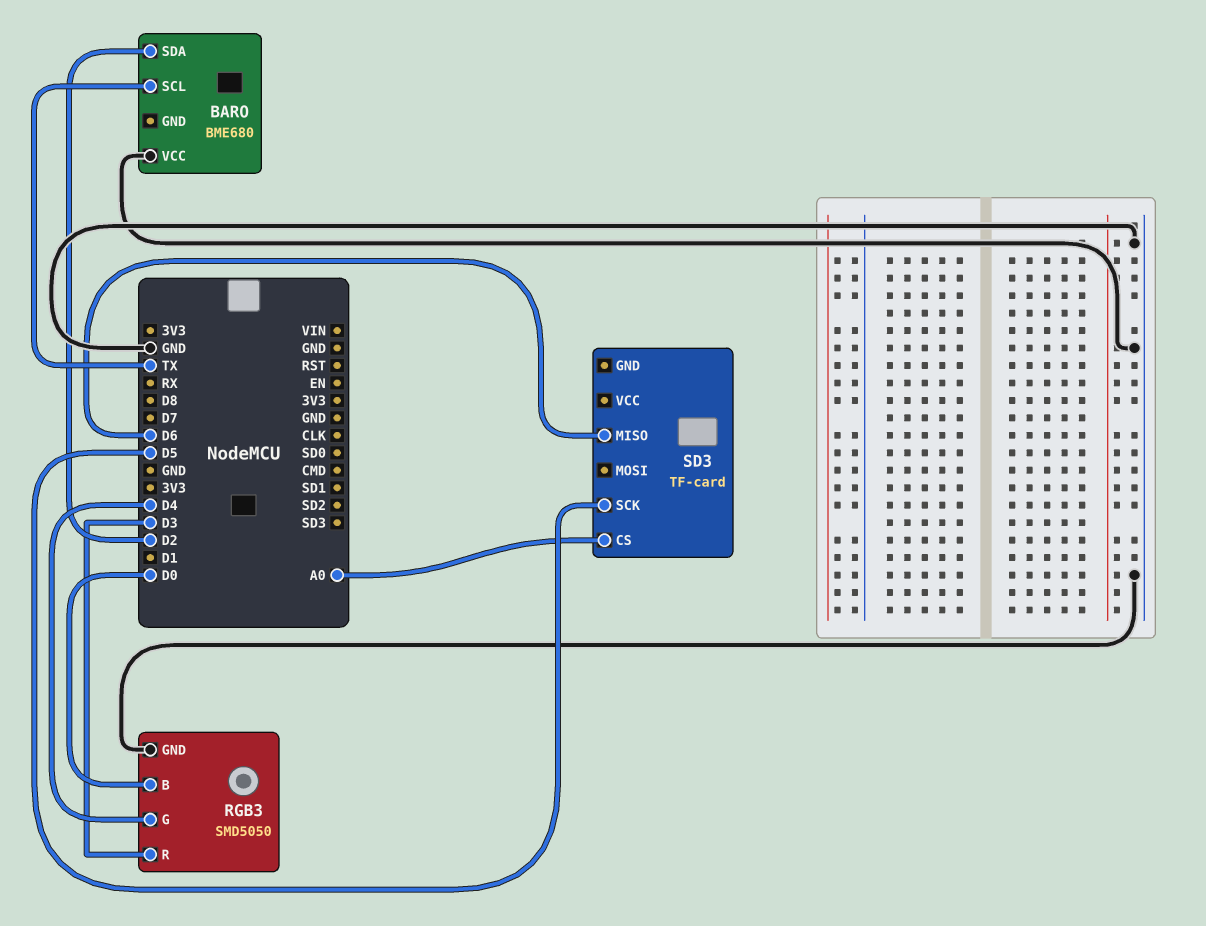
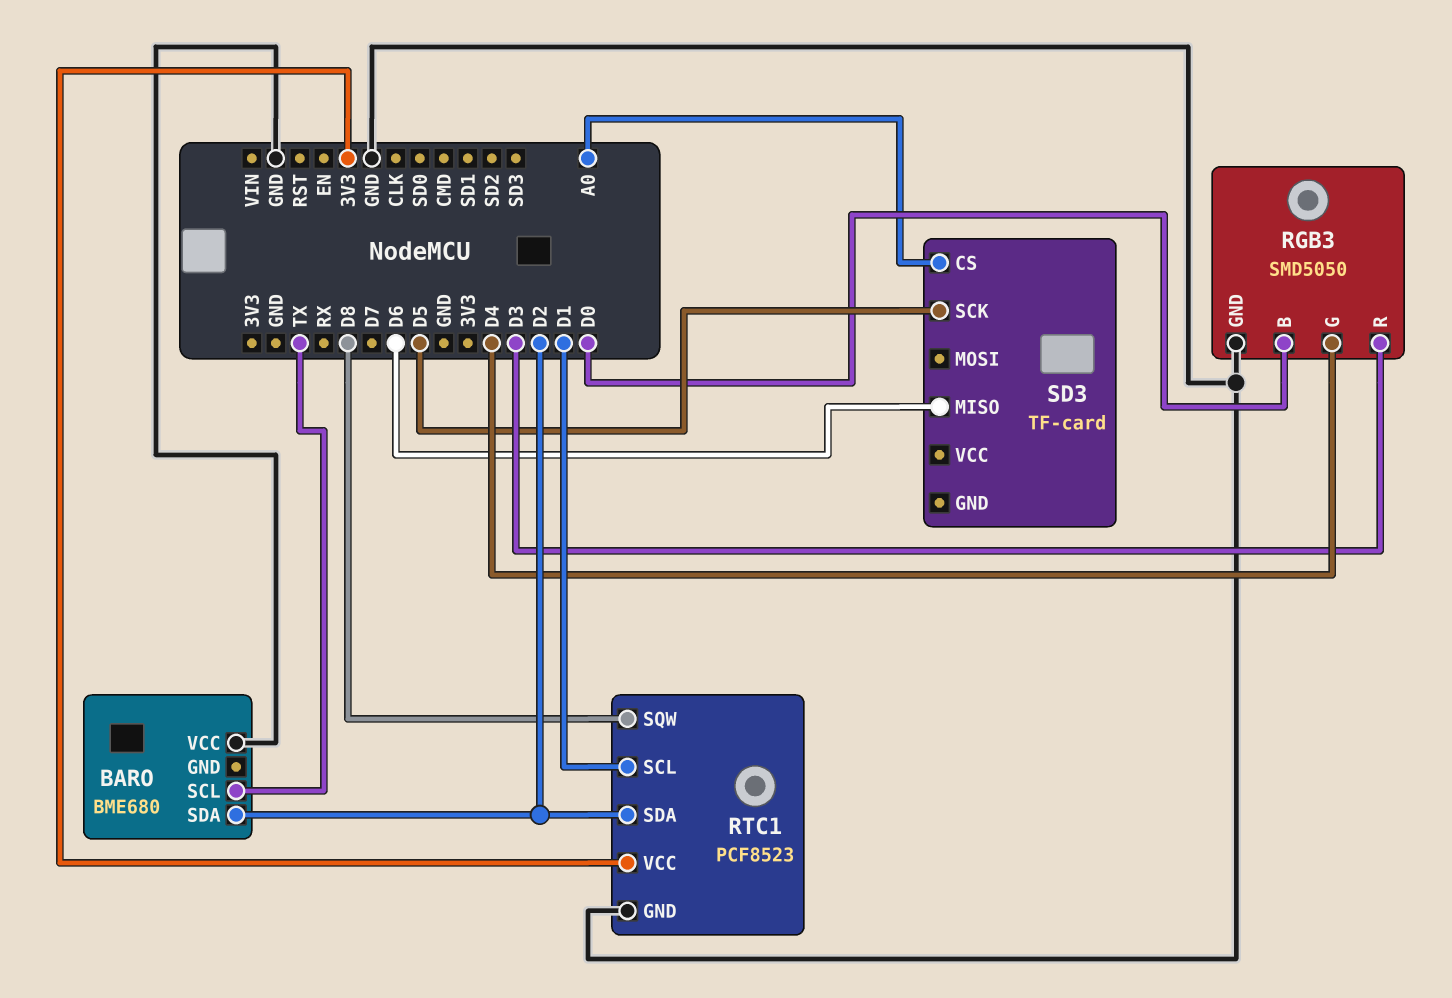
RTC1: none -> PCF8523
RTC1 pin GND: none -> GND
RTC1 pin SCL: none -> D1
RTC1 pin SDA: none -> D2
RTC1 pin SQW: none -> D8
RTC1 pin VCC: none -> 3V3

